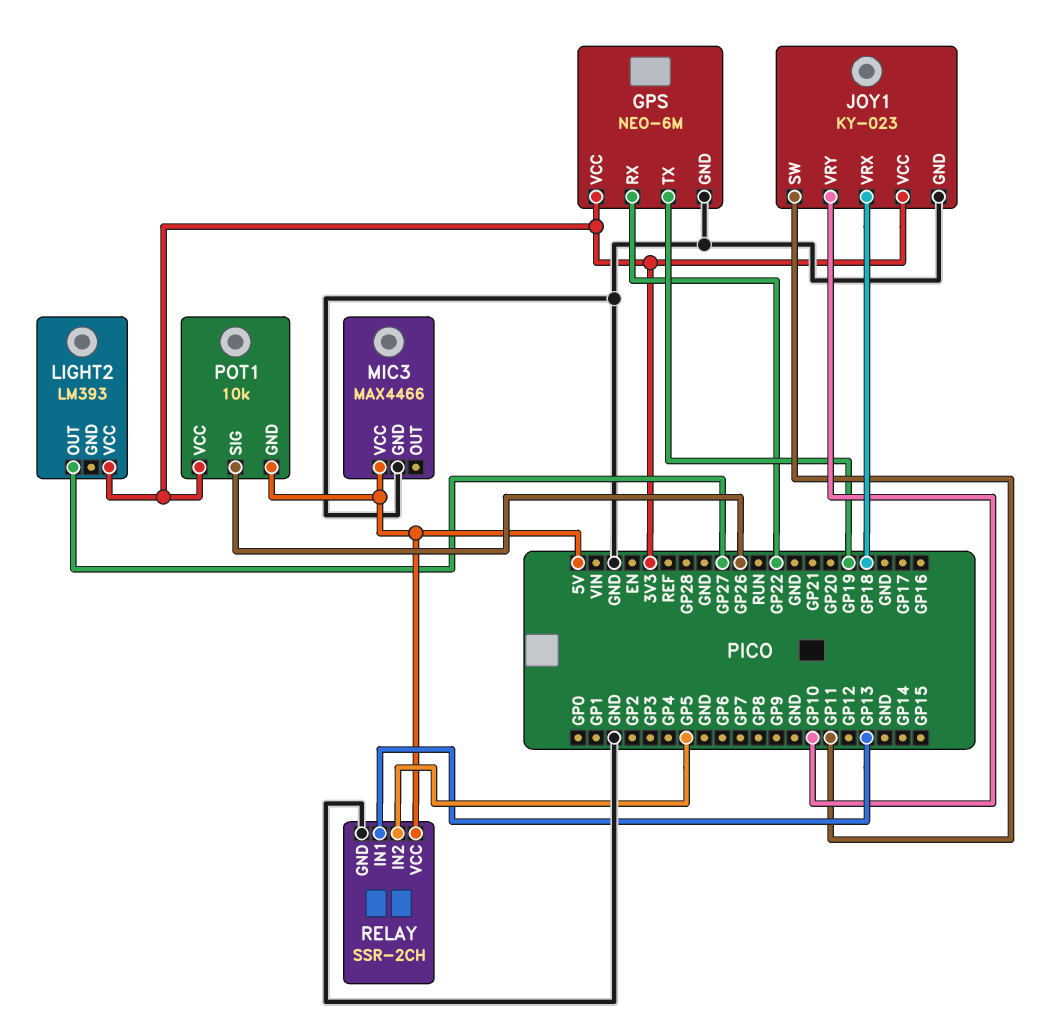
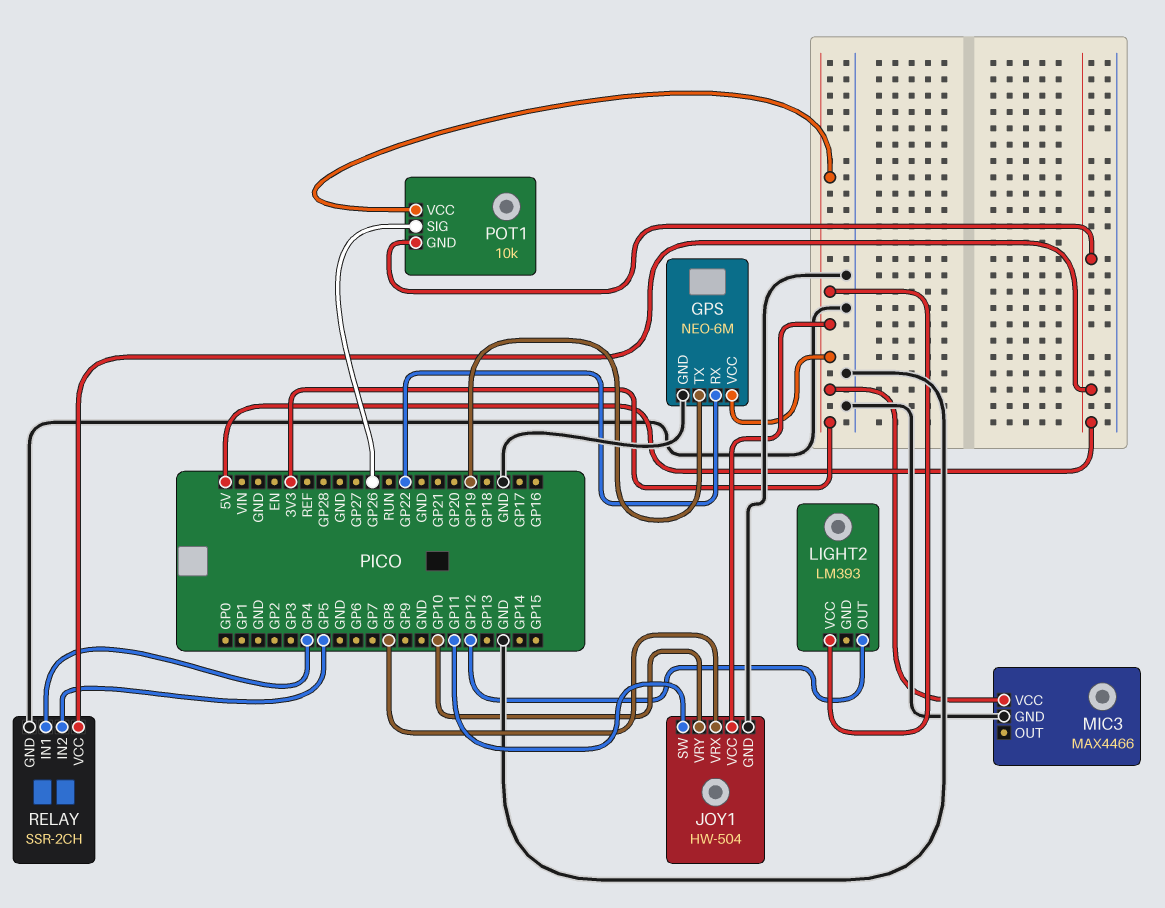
JOY1: KY-023 -> HW-504
JOY1 pin VRX: GP18 -> GP8
LIGHT2 pin OUT: GP27 -> GP12
MIC3 pin VCC: 5V -> 3V3
RELAY pin IN1: GP13 -> GP4

